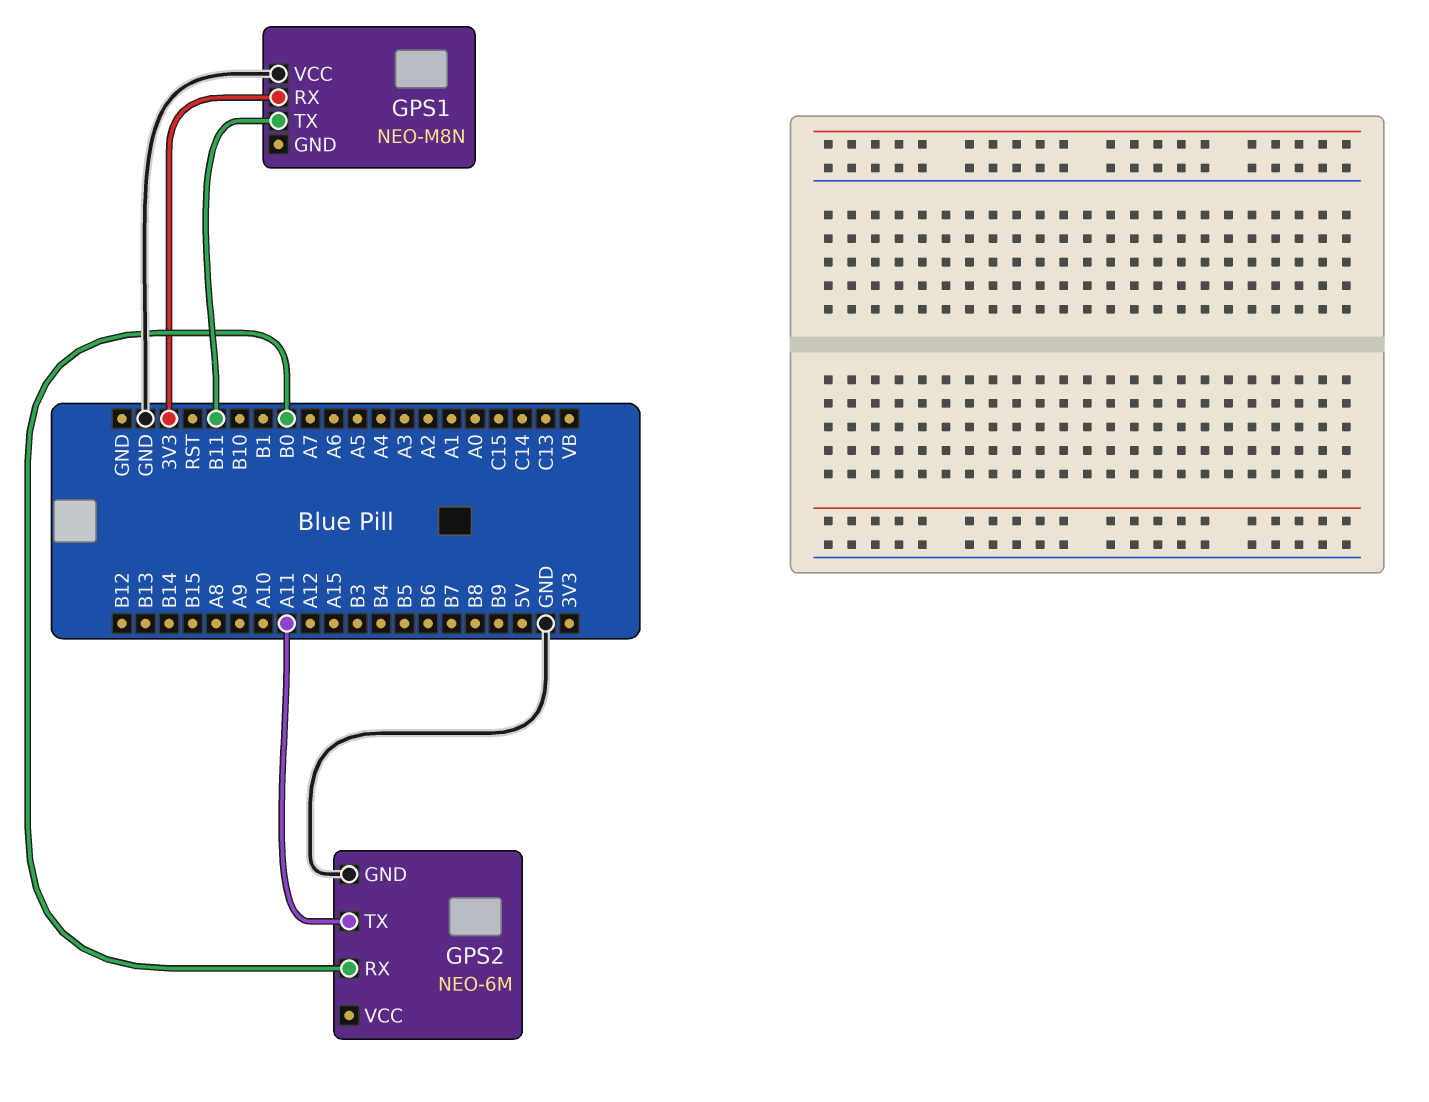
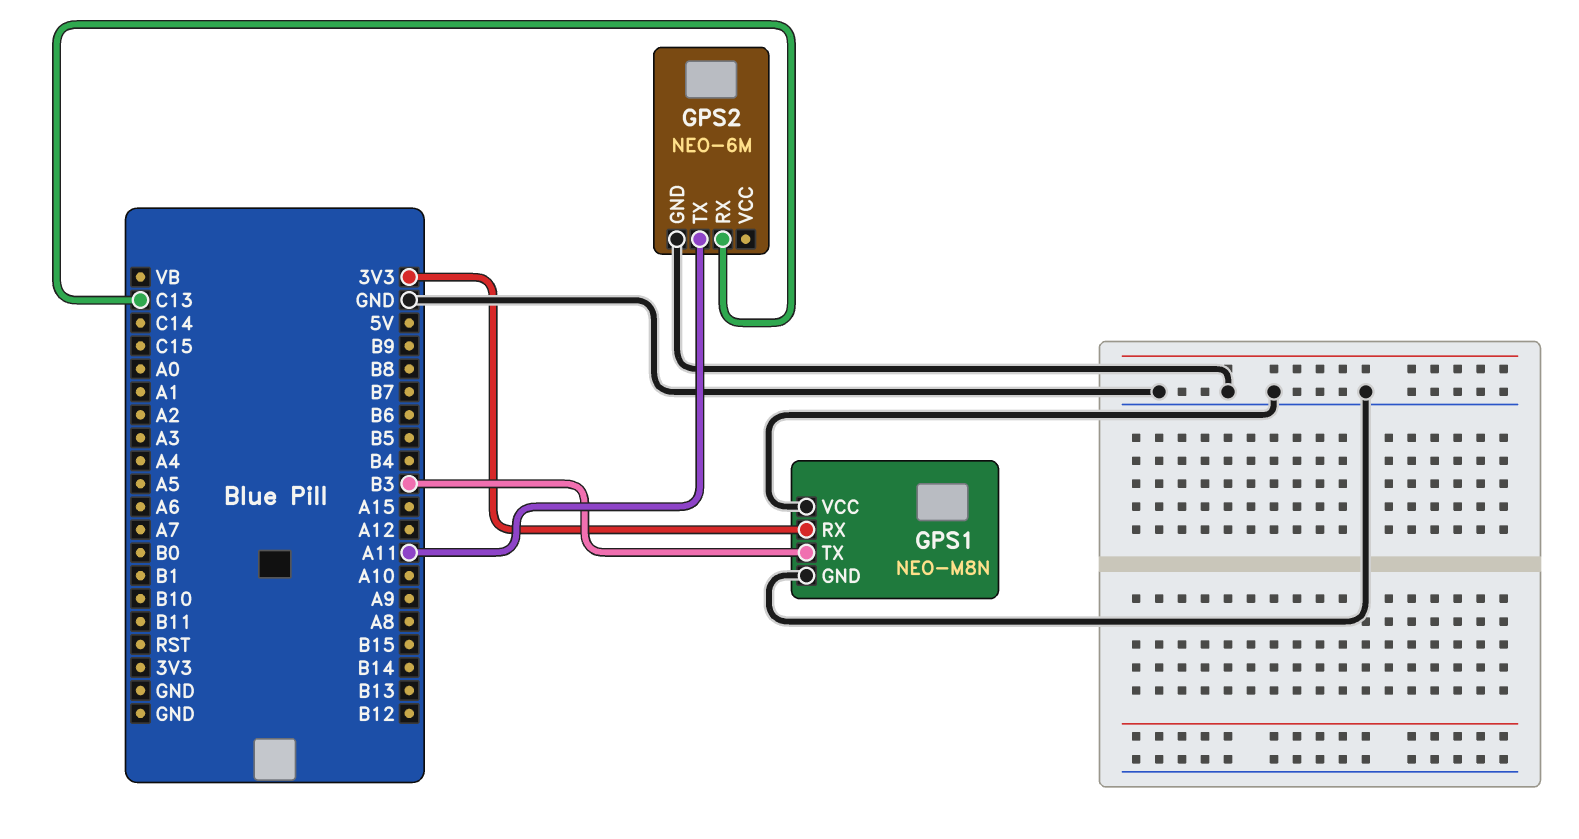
GPS1 pin GND: none -> GND
GPS1 pin TX: B11 -> B3
GPS2 pin RX: B0 -> C13

